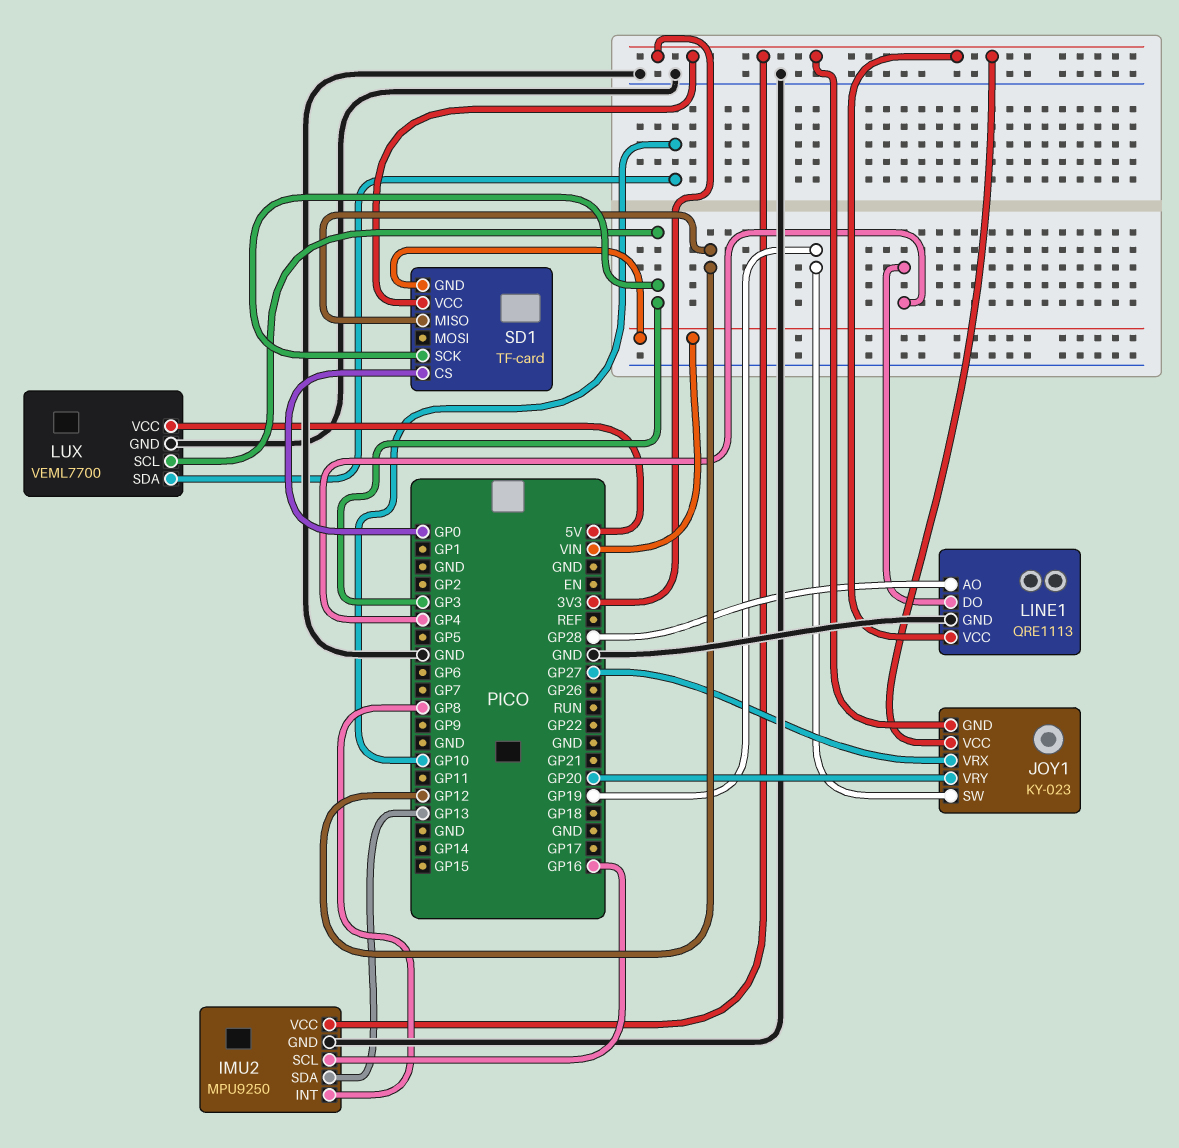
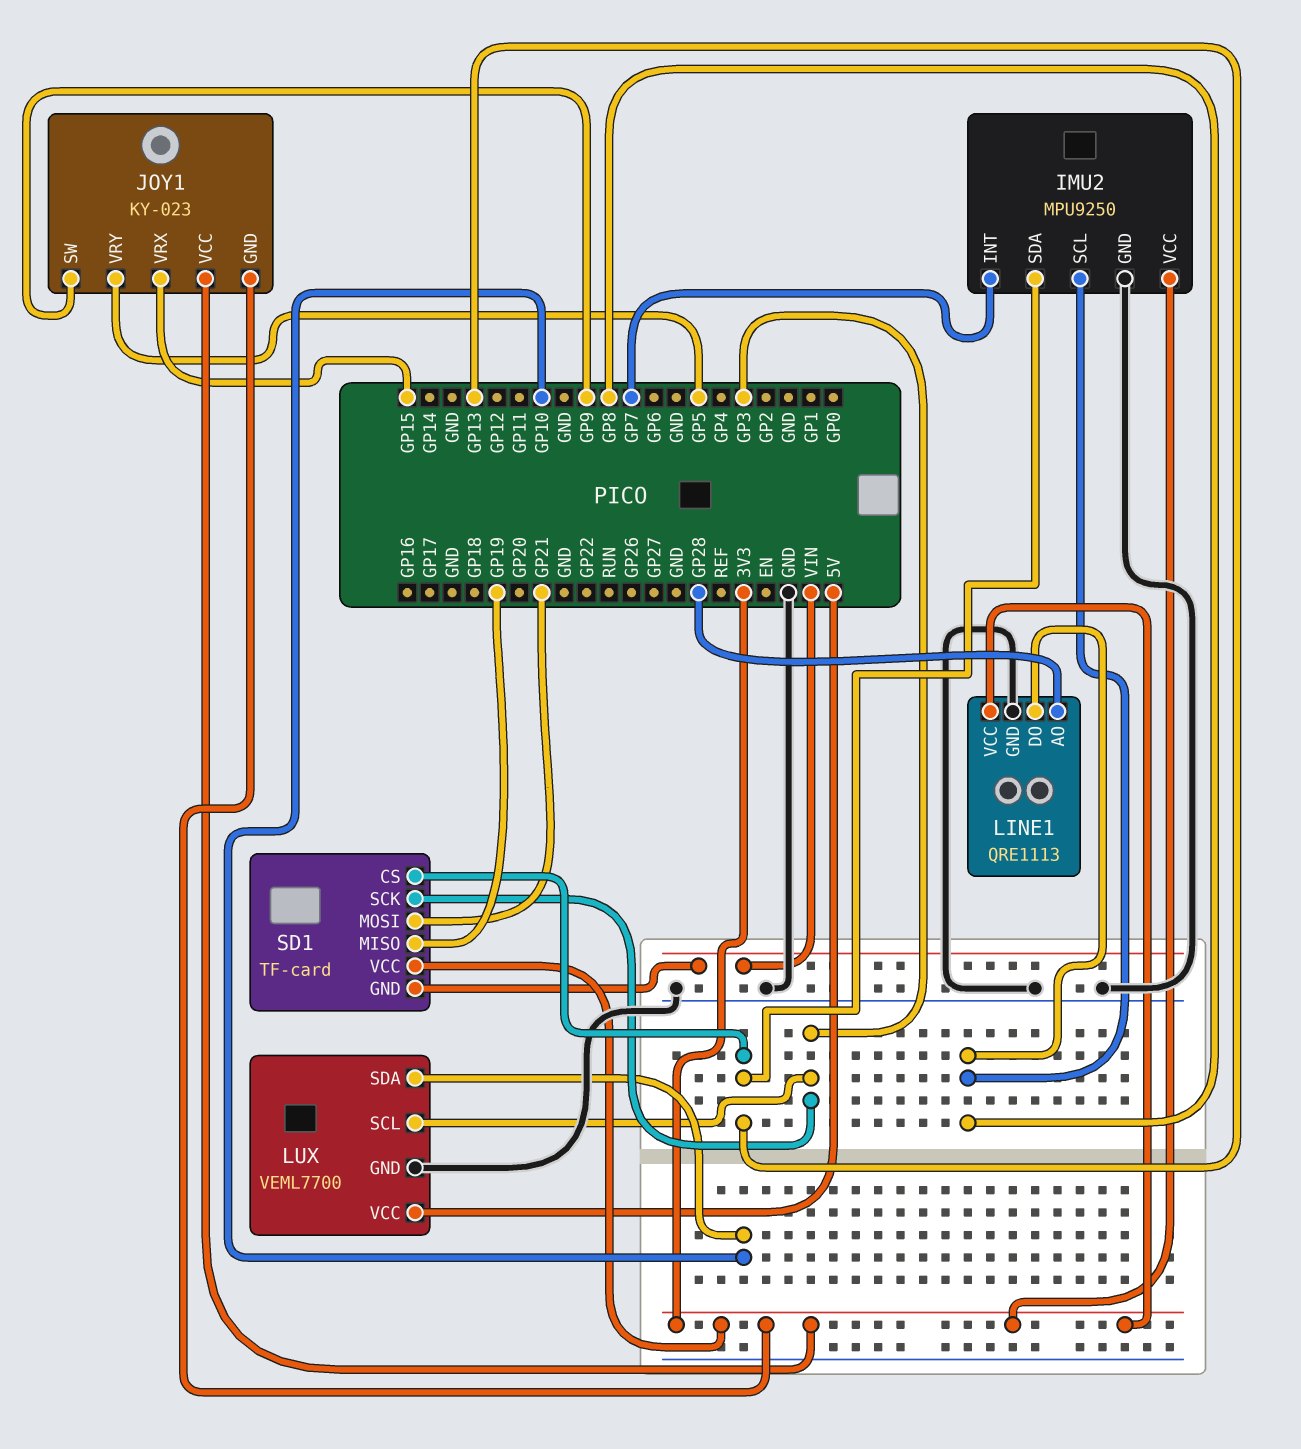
IMU2 pin INT: GP8 -> GP7
IMU2 pin SCL: GP16 -> GP8
JOY1 pin SW: GP19 -> GP9
JOY1 pin VRX: GP27 -> GP15
JOY1 pin VRY: GP20 -> GP5
LINE1 pin DO: GP4 -> GP8
SD1 pin CS: GP0 -> GP13
SD1 pin MISO: GP12 -> GP19
SD1 pin MOSI: none -> GP21

